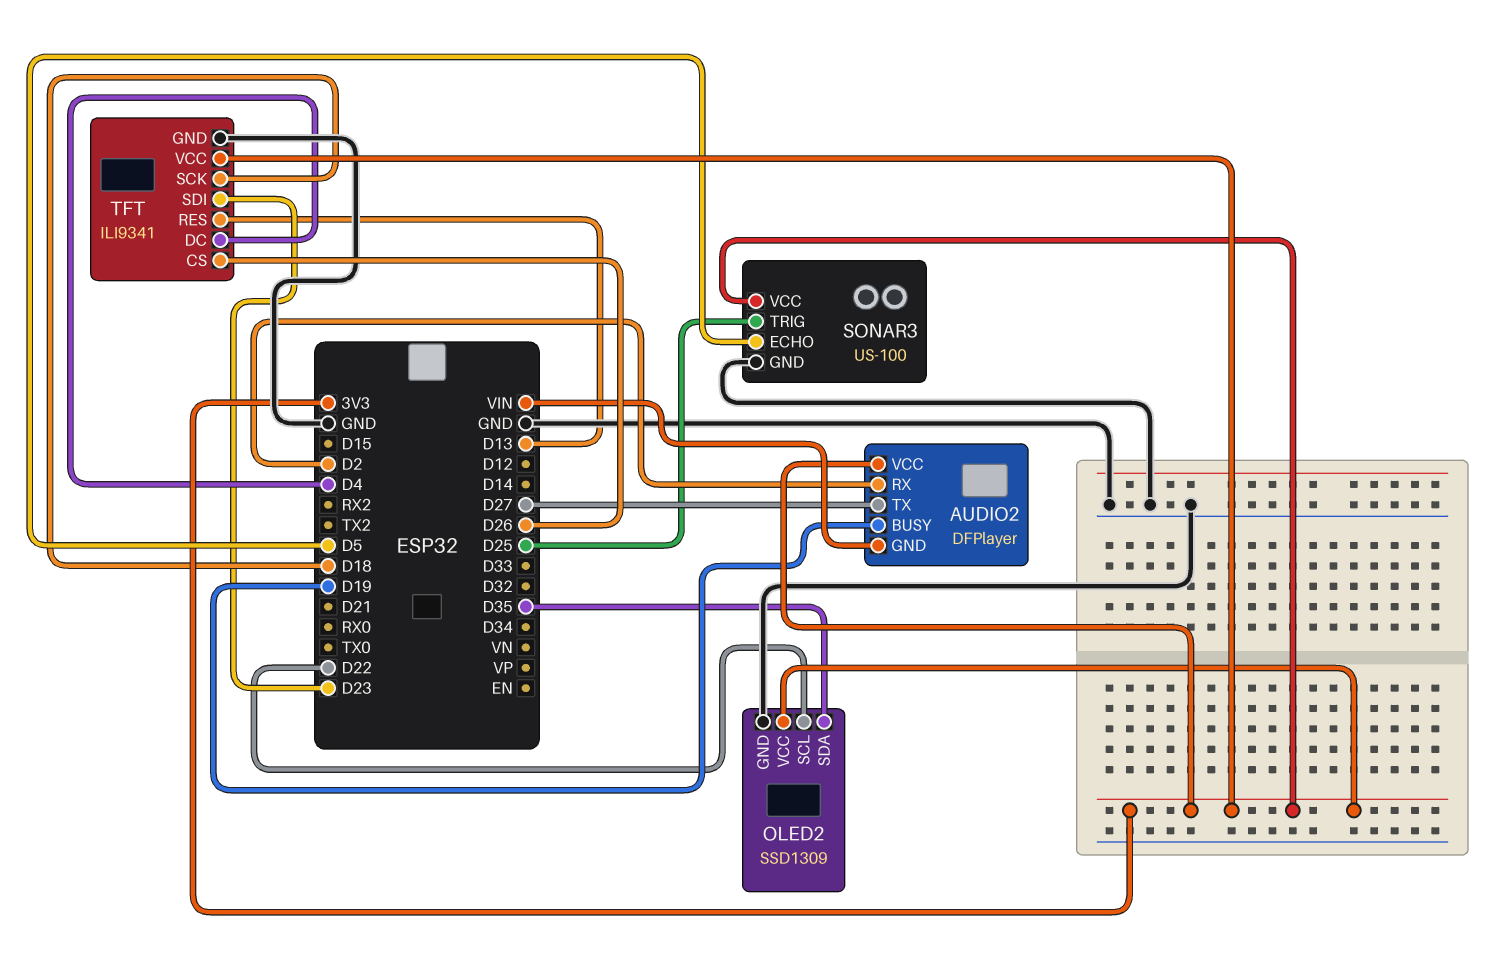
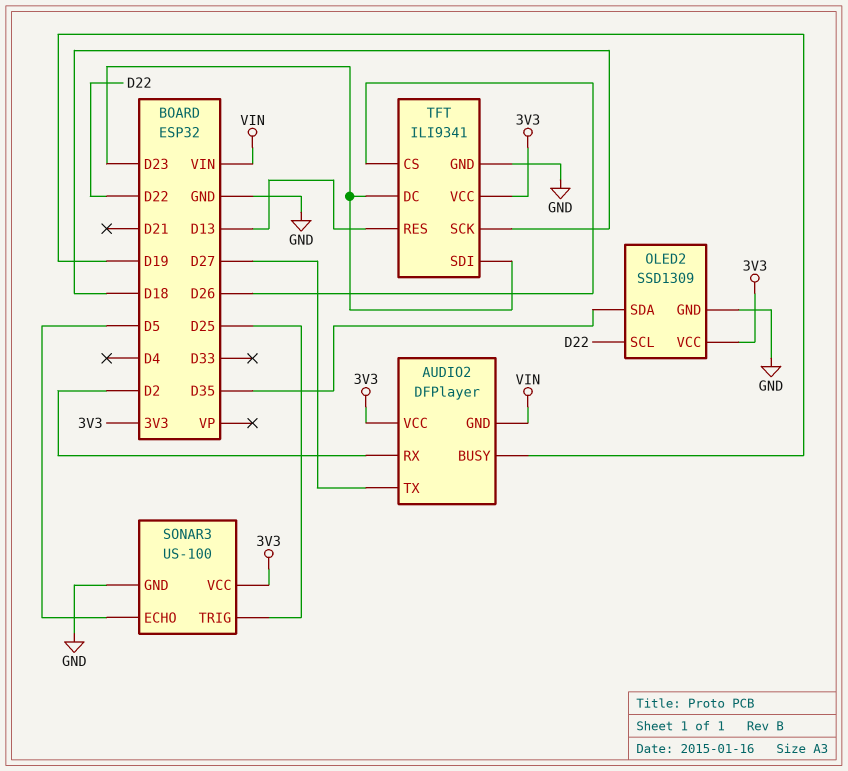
TFT pin DC: D4 -> D23

